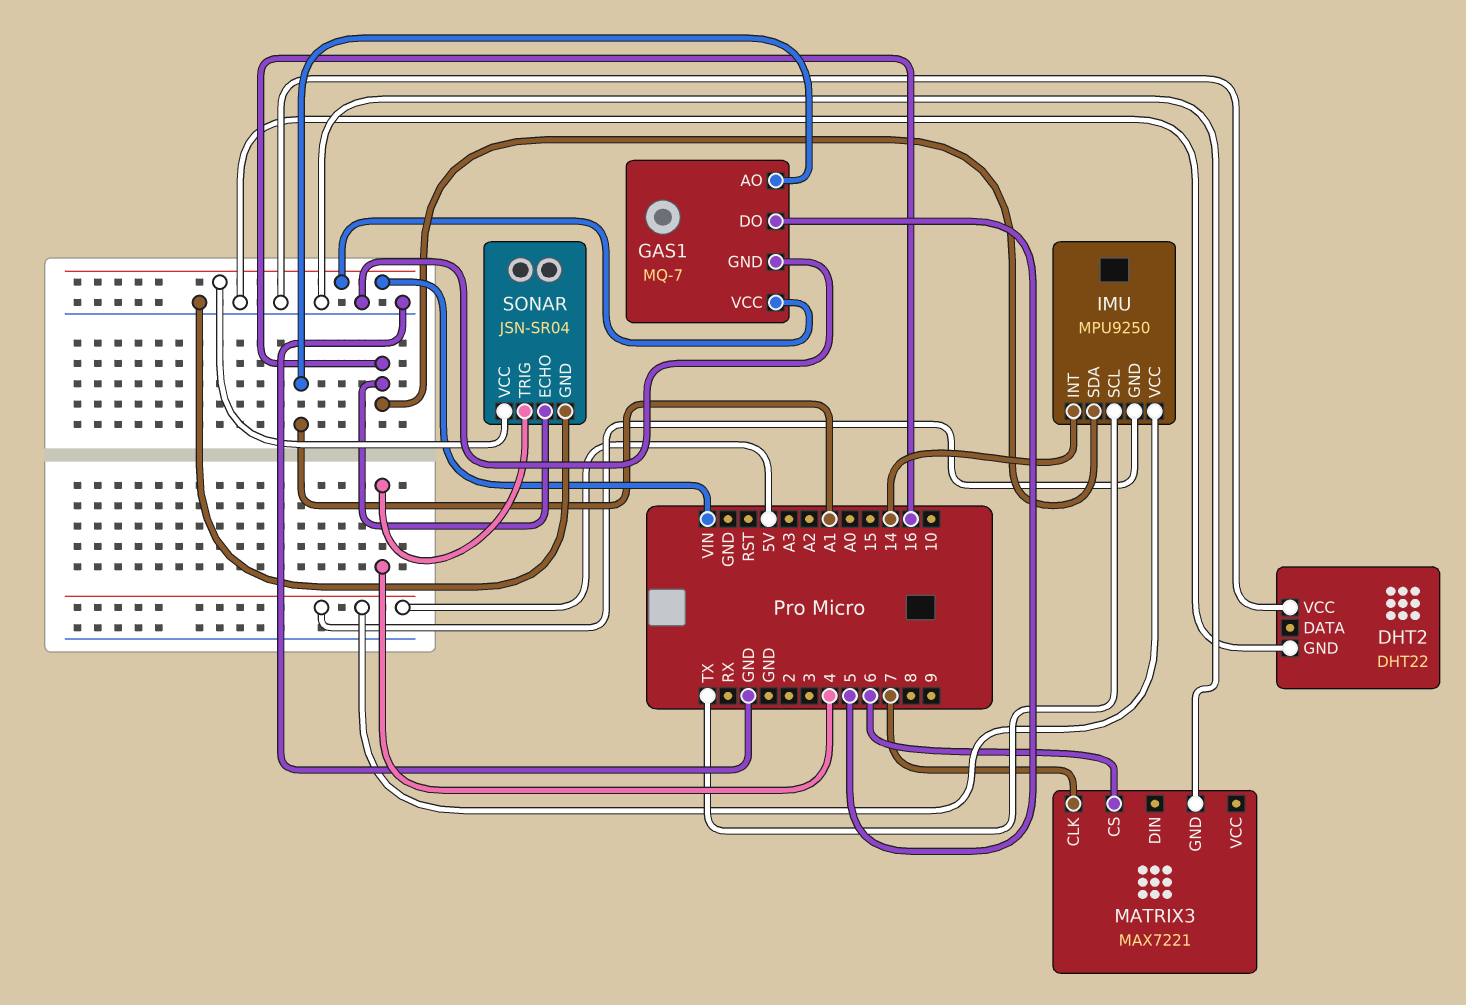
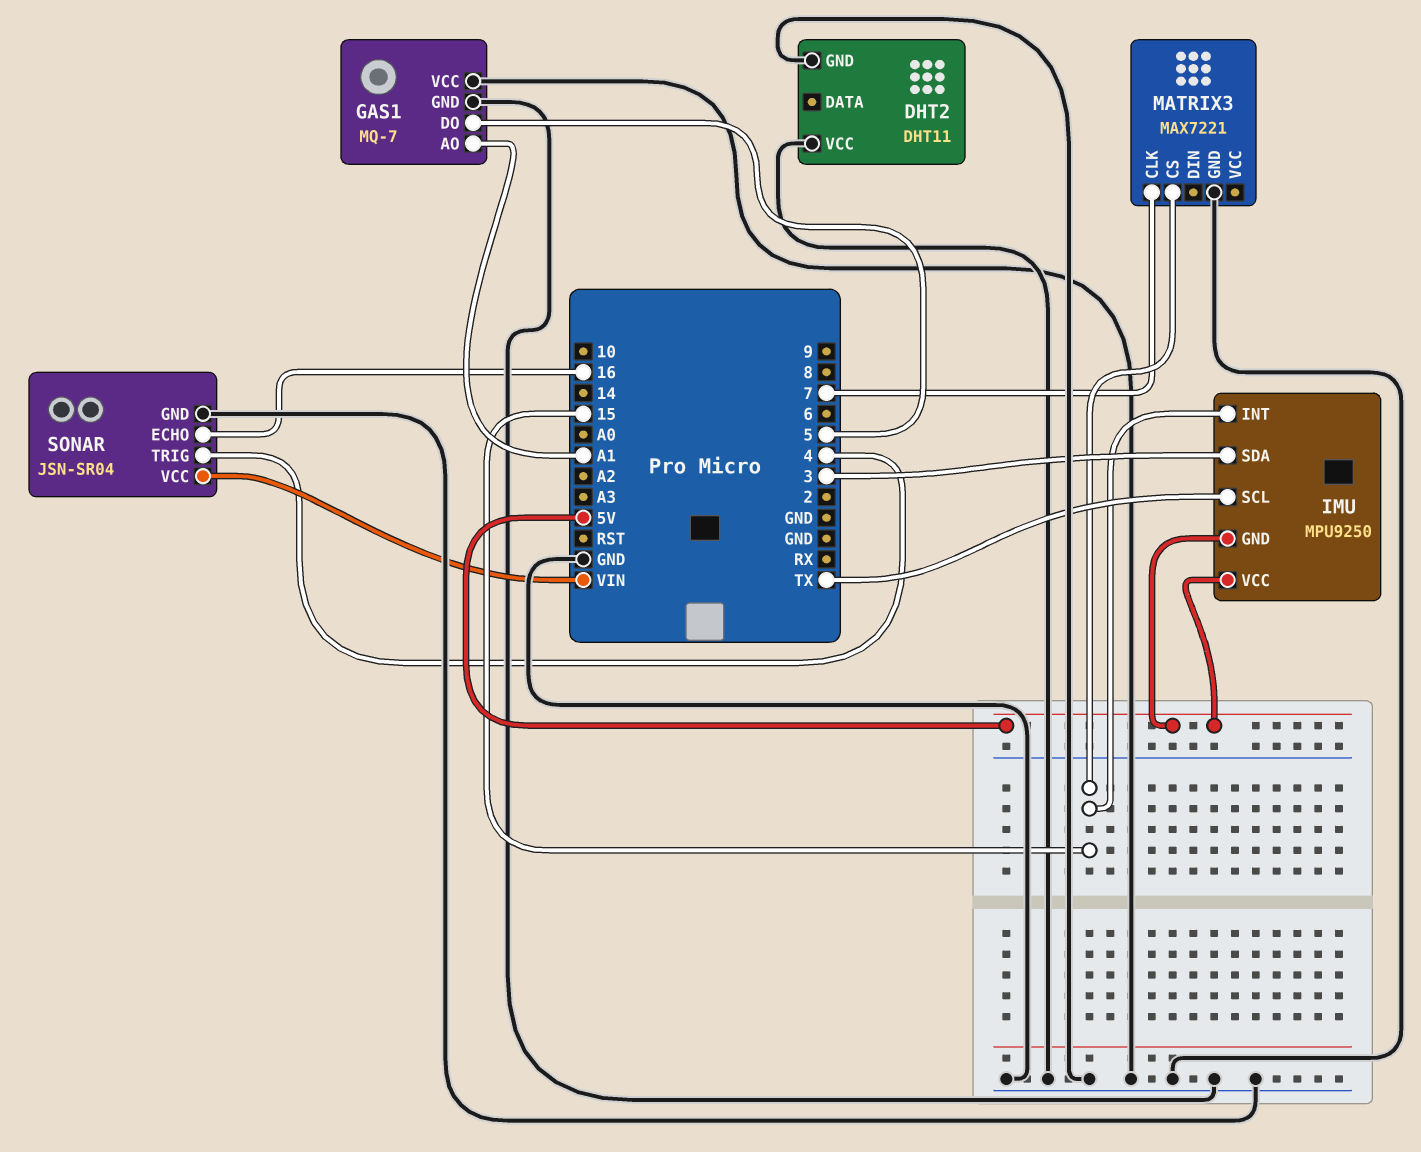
DHT2: DHT22 -> DHT11
GAS1 pin VCC: VIN -> GND
IMU pin INT: 14 -> 15
IMU pin SDA: 16 -> 3
MATRIX3 pin CS: 6 -> 15

